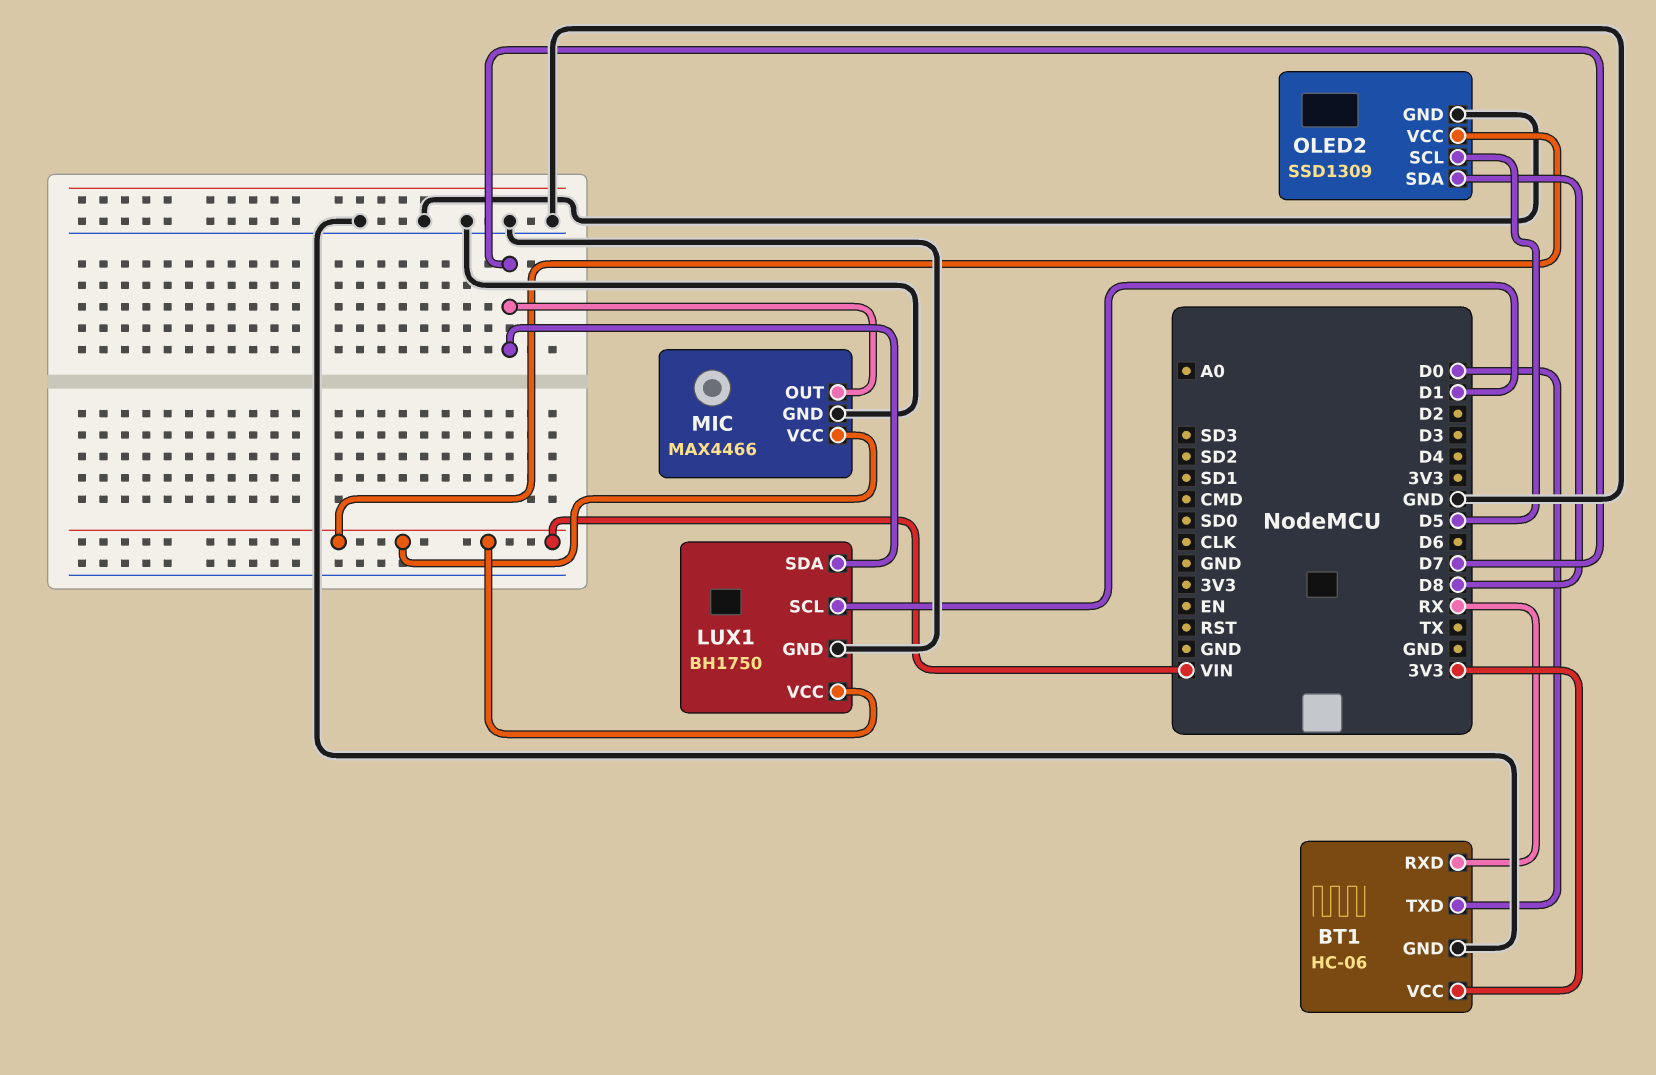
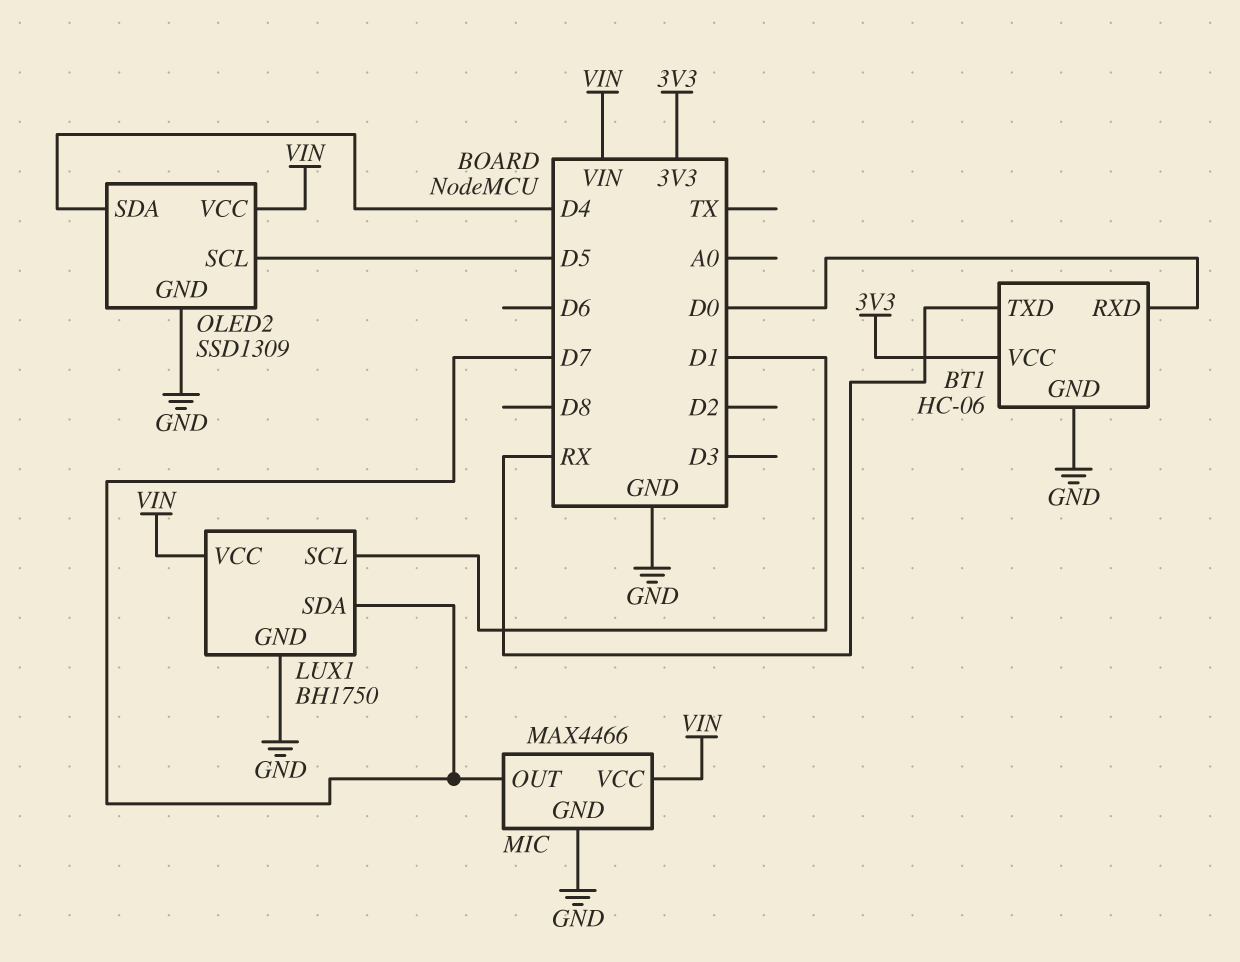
BT1 pin RXD: RX -> D0
BT1 pin TXD: D0 -> RX
OLED2 pin SDA: D8 -> D4

